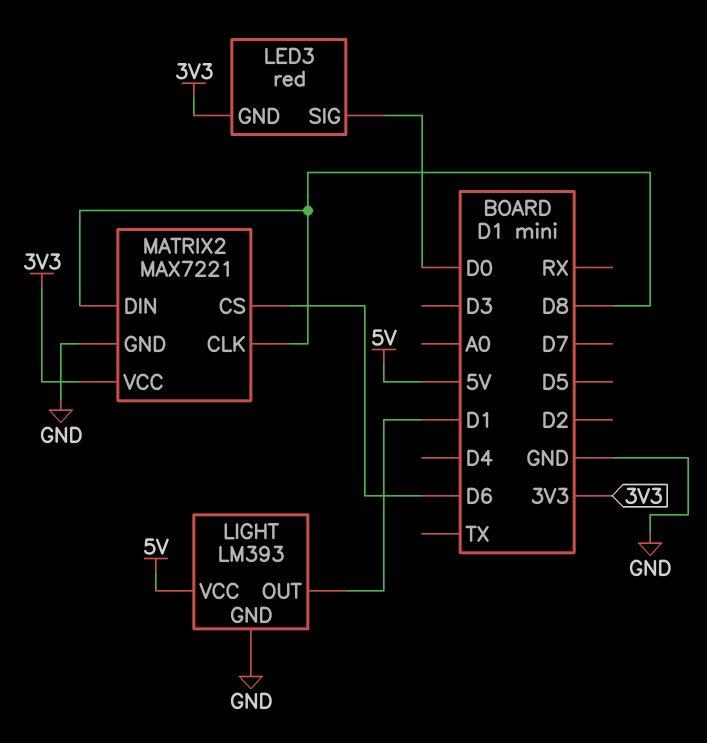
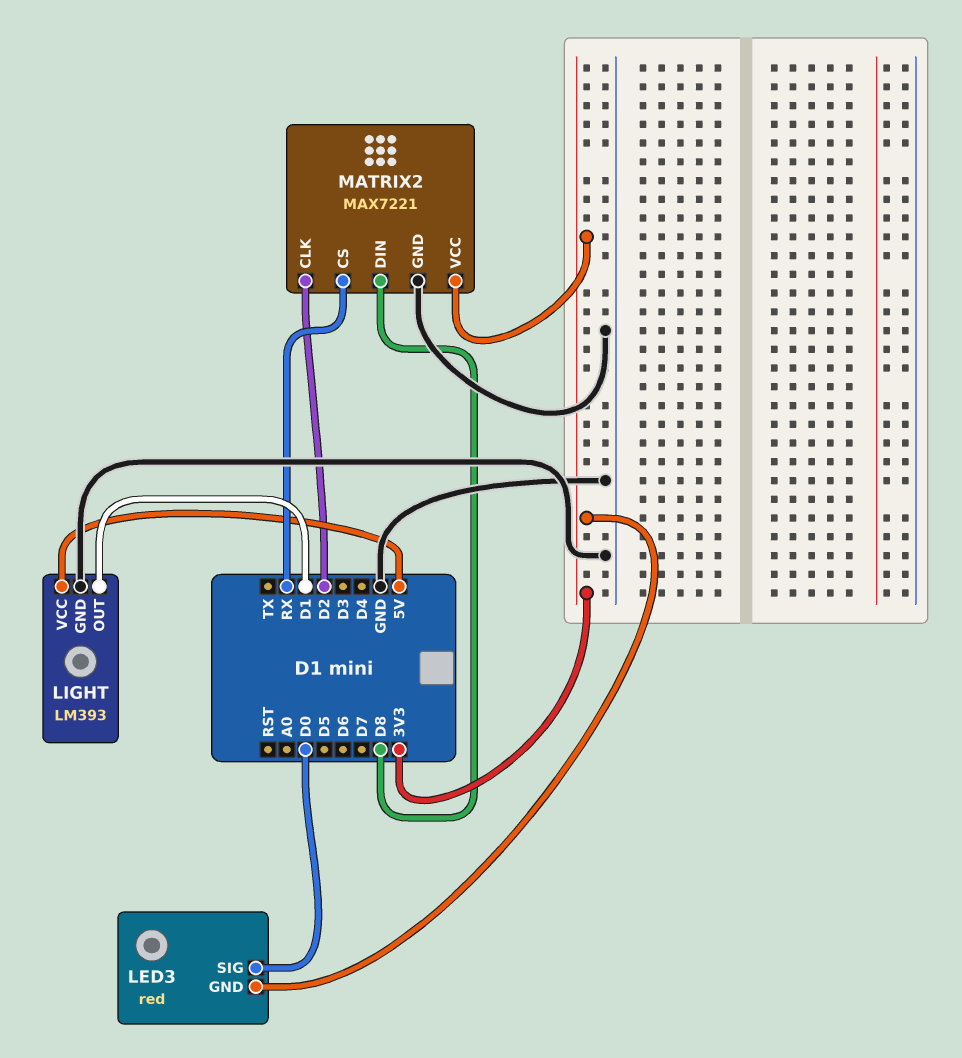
MATRIX2 pin CLK: D8 -> D2
MATRIX2 pin CS: D6 -> RX

